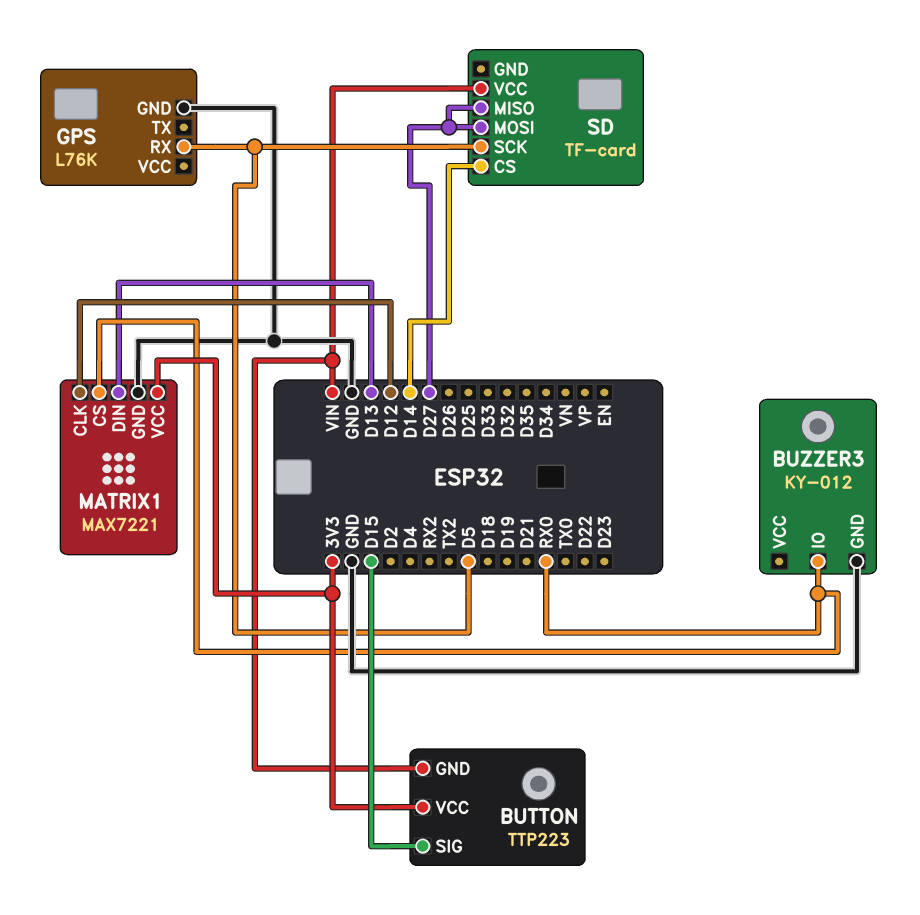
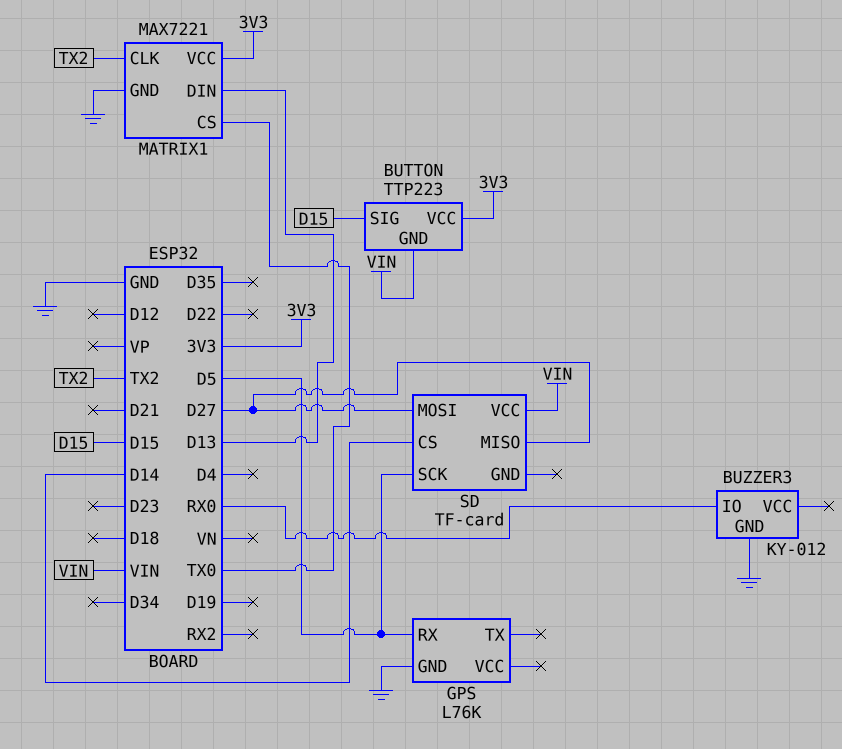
MATRIX1 pin CLK: D12 -> TX2
MATRIX1 pin CS: RX0 -> TX0

